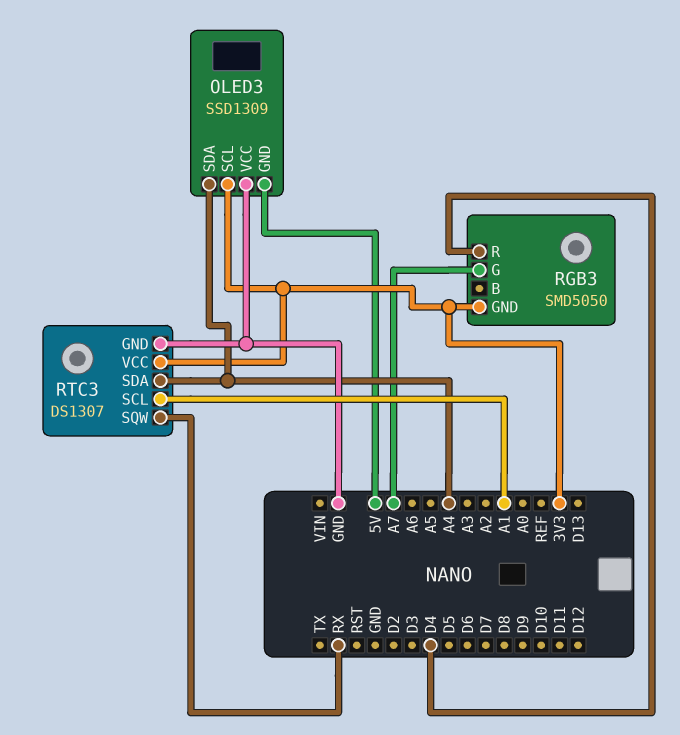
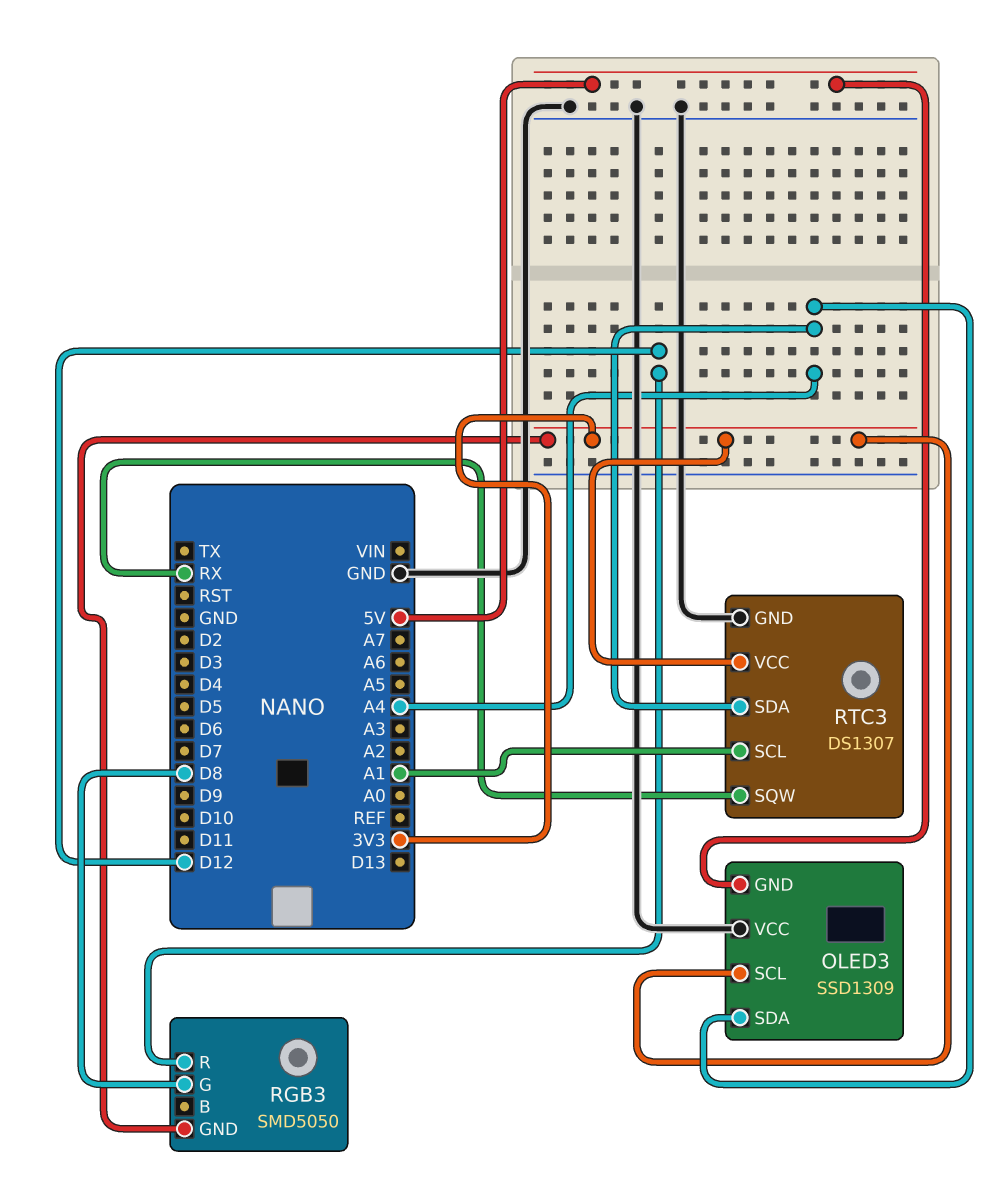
RGB3 pin G: A7 -> D8
RGB3 pin R: D4 -> D12

